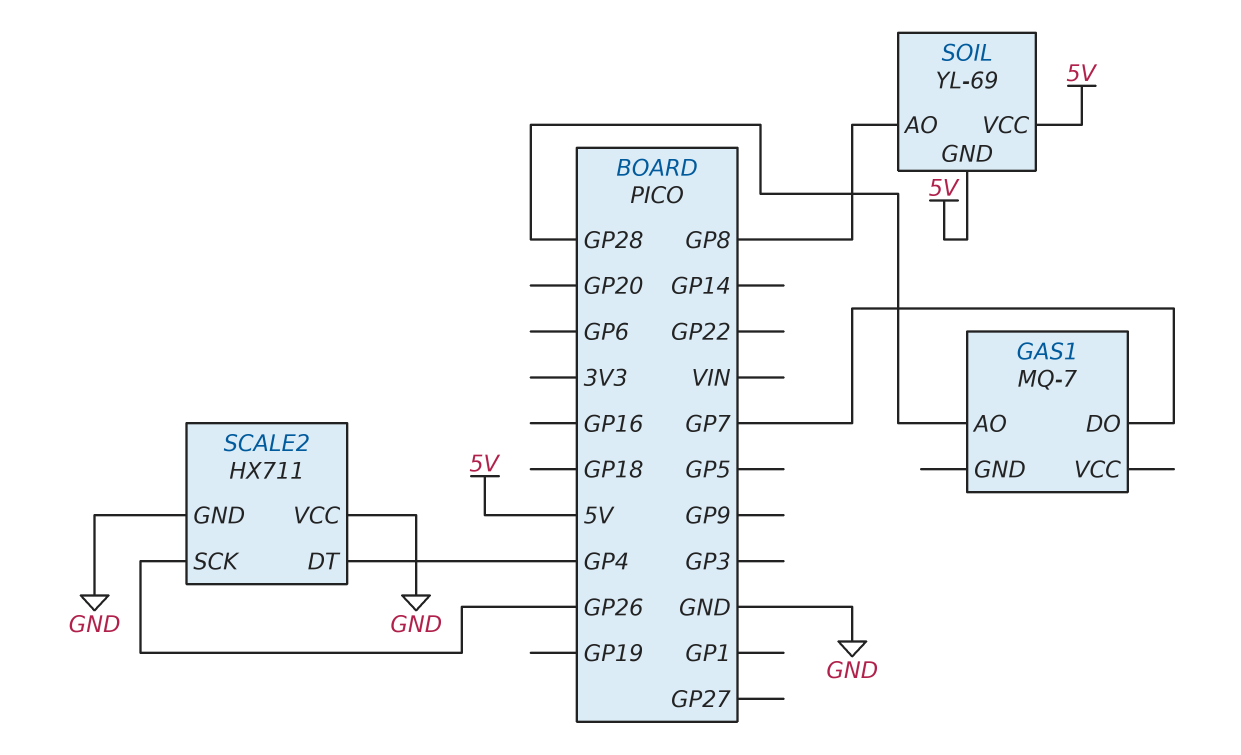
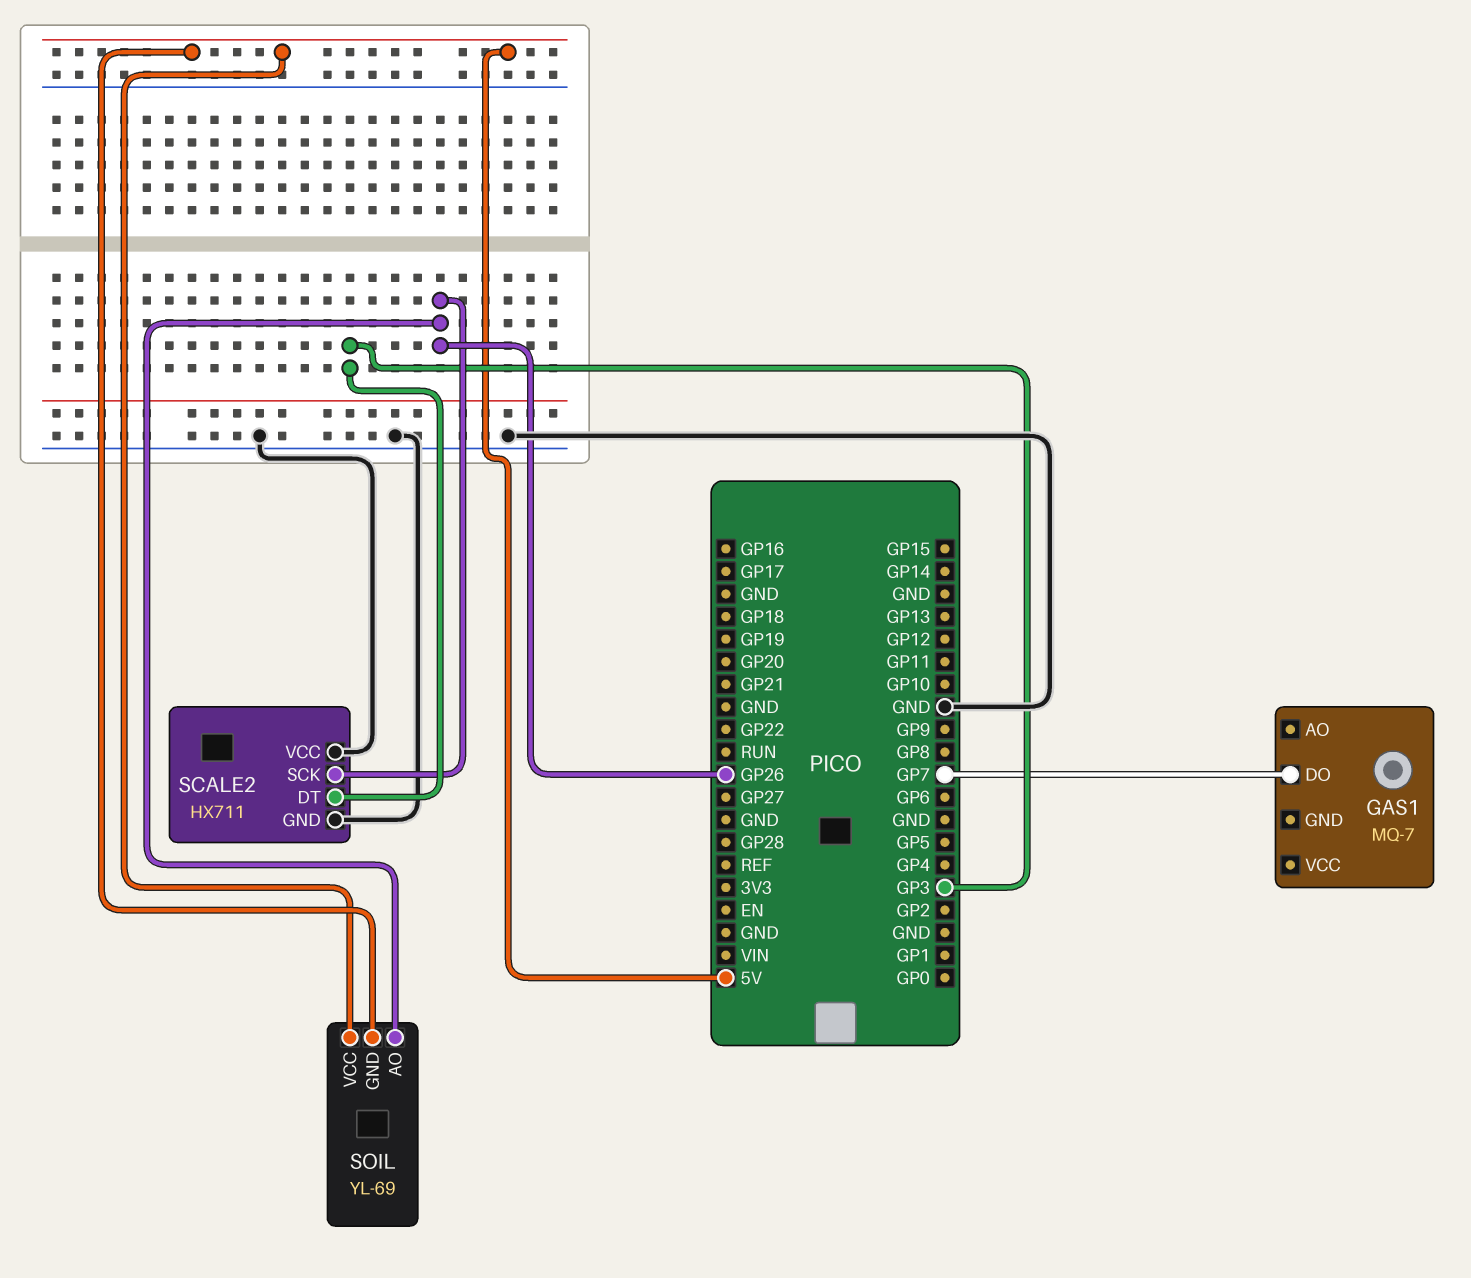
GAS1 pin AO: GP28 -> none
SCALE2 pin DT: GP4 -> GP3
SOIL pin AO: GP8 -> GP26

